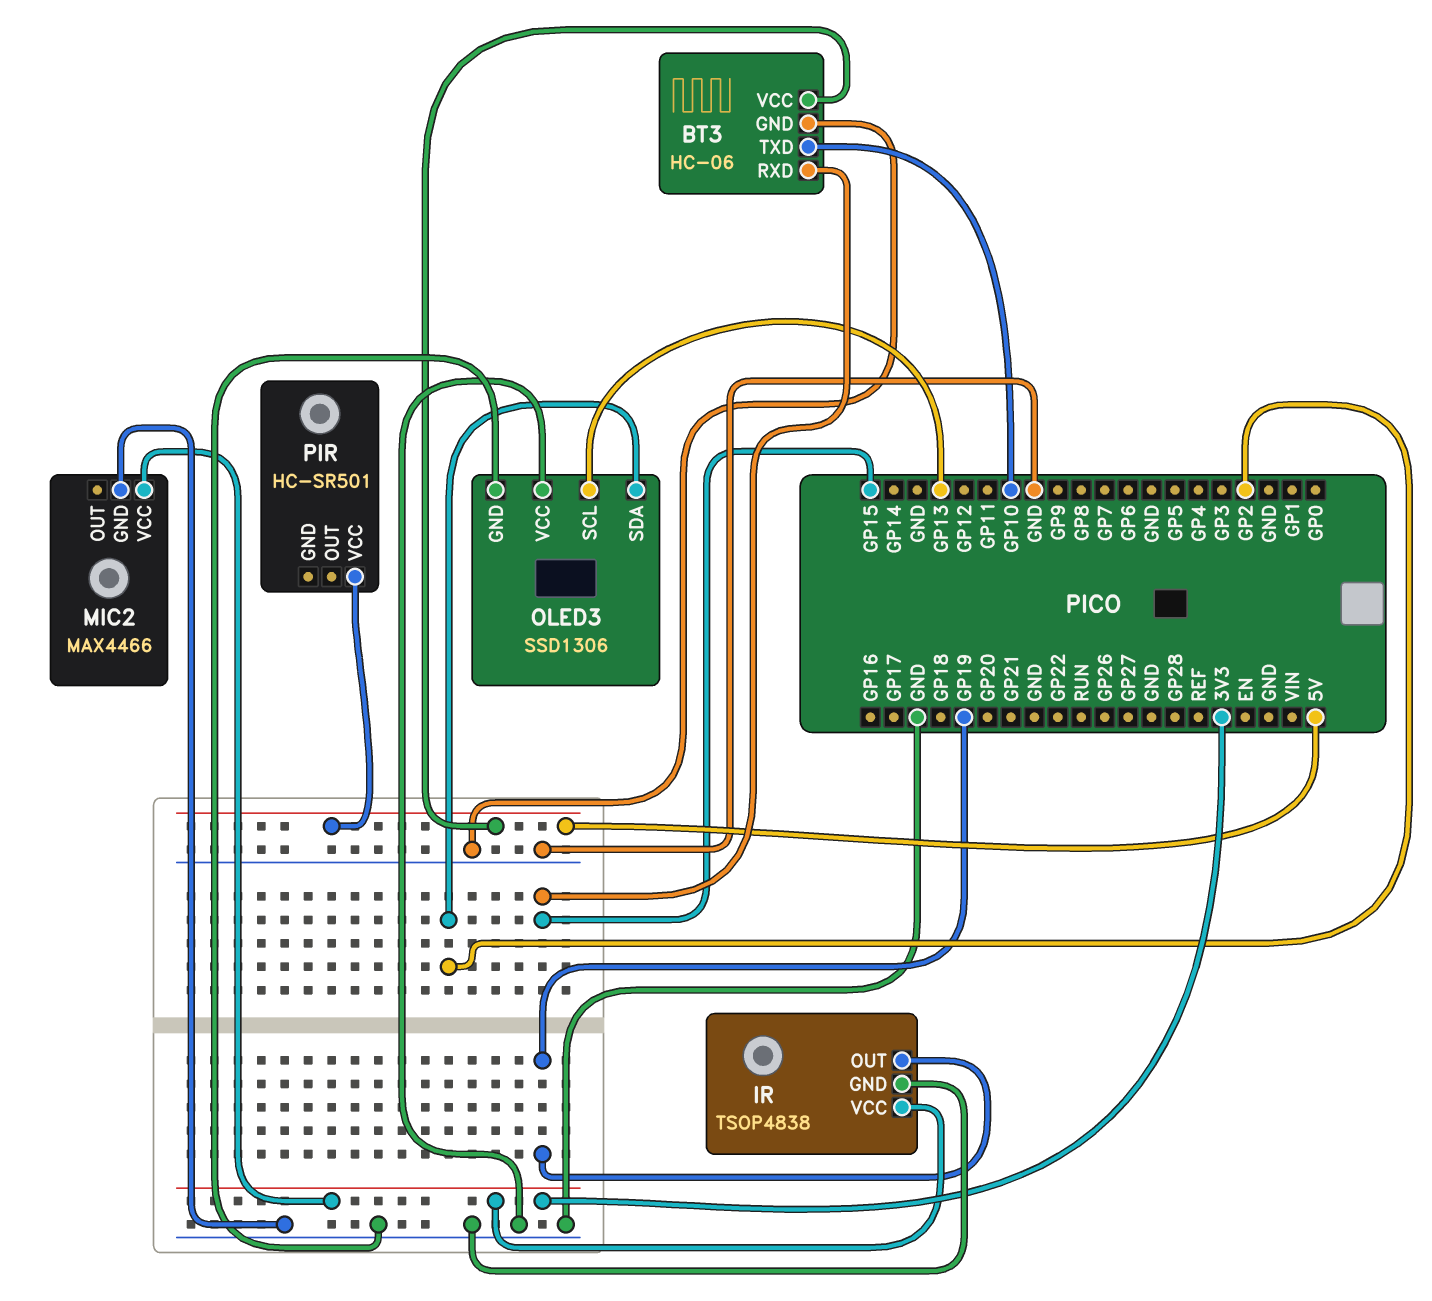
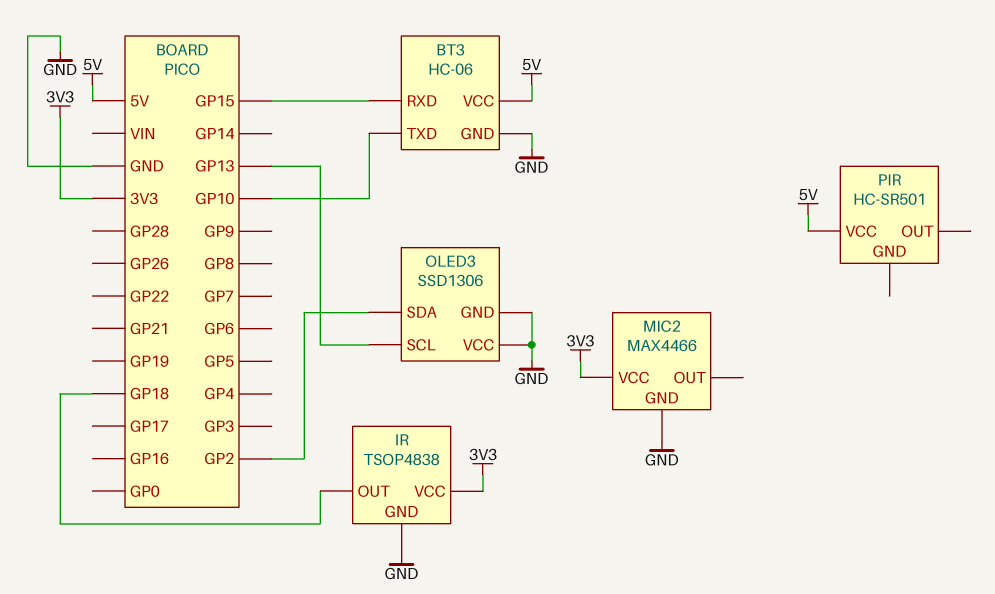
IR pin OUT: GP19 -> GP18

